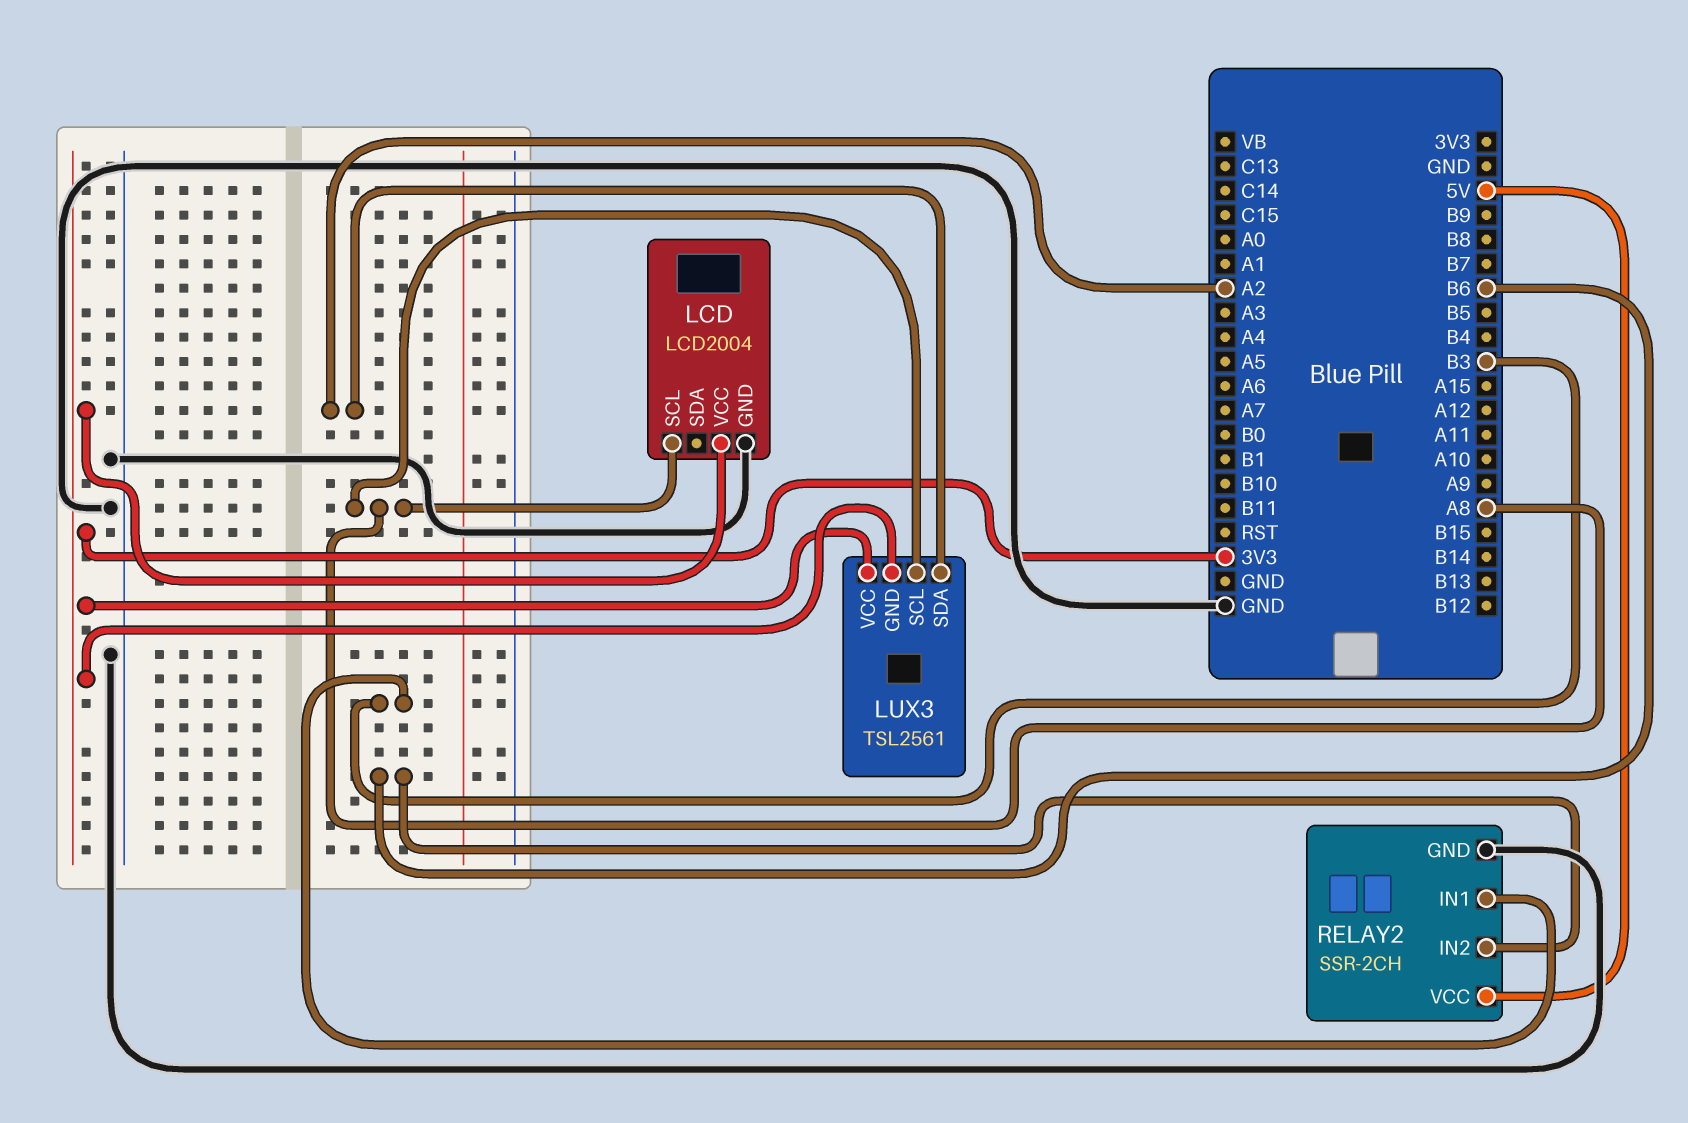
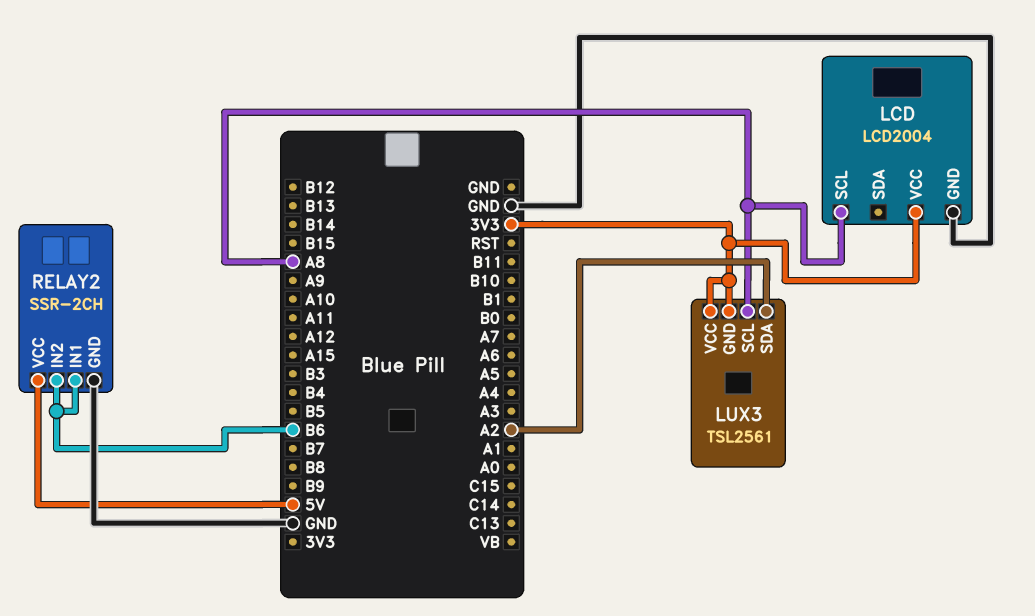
RELAY2 pin IN1: B3 -> B6

